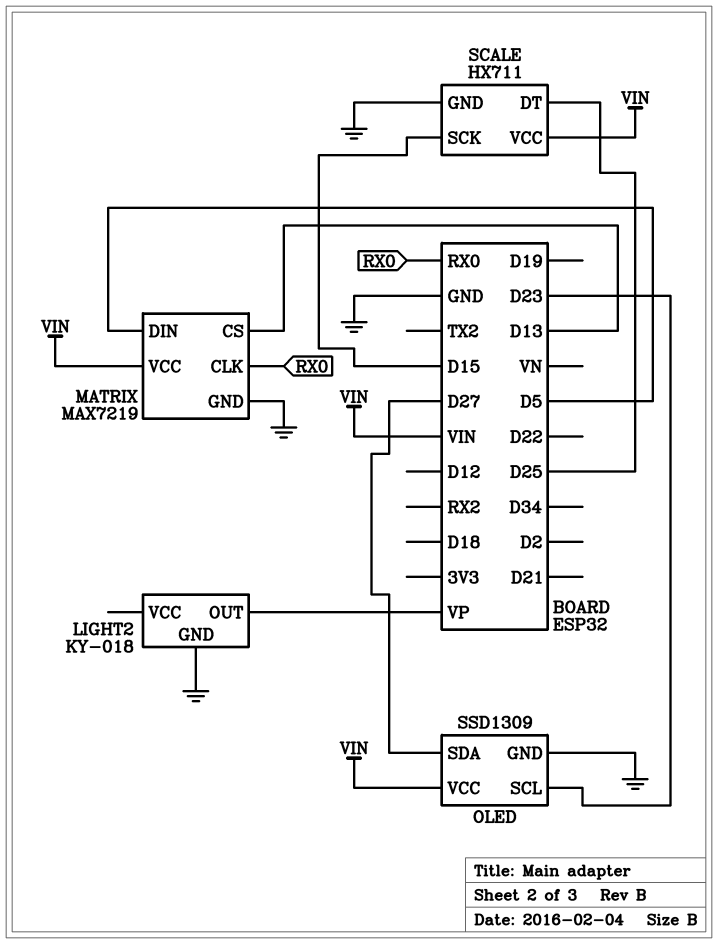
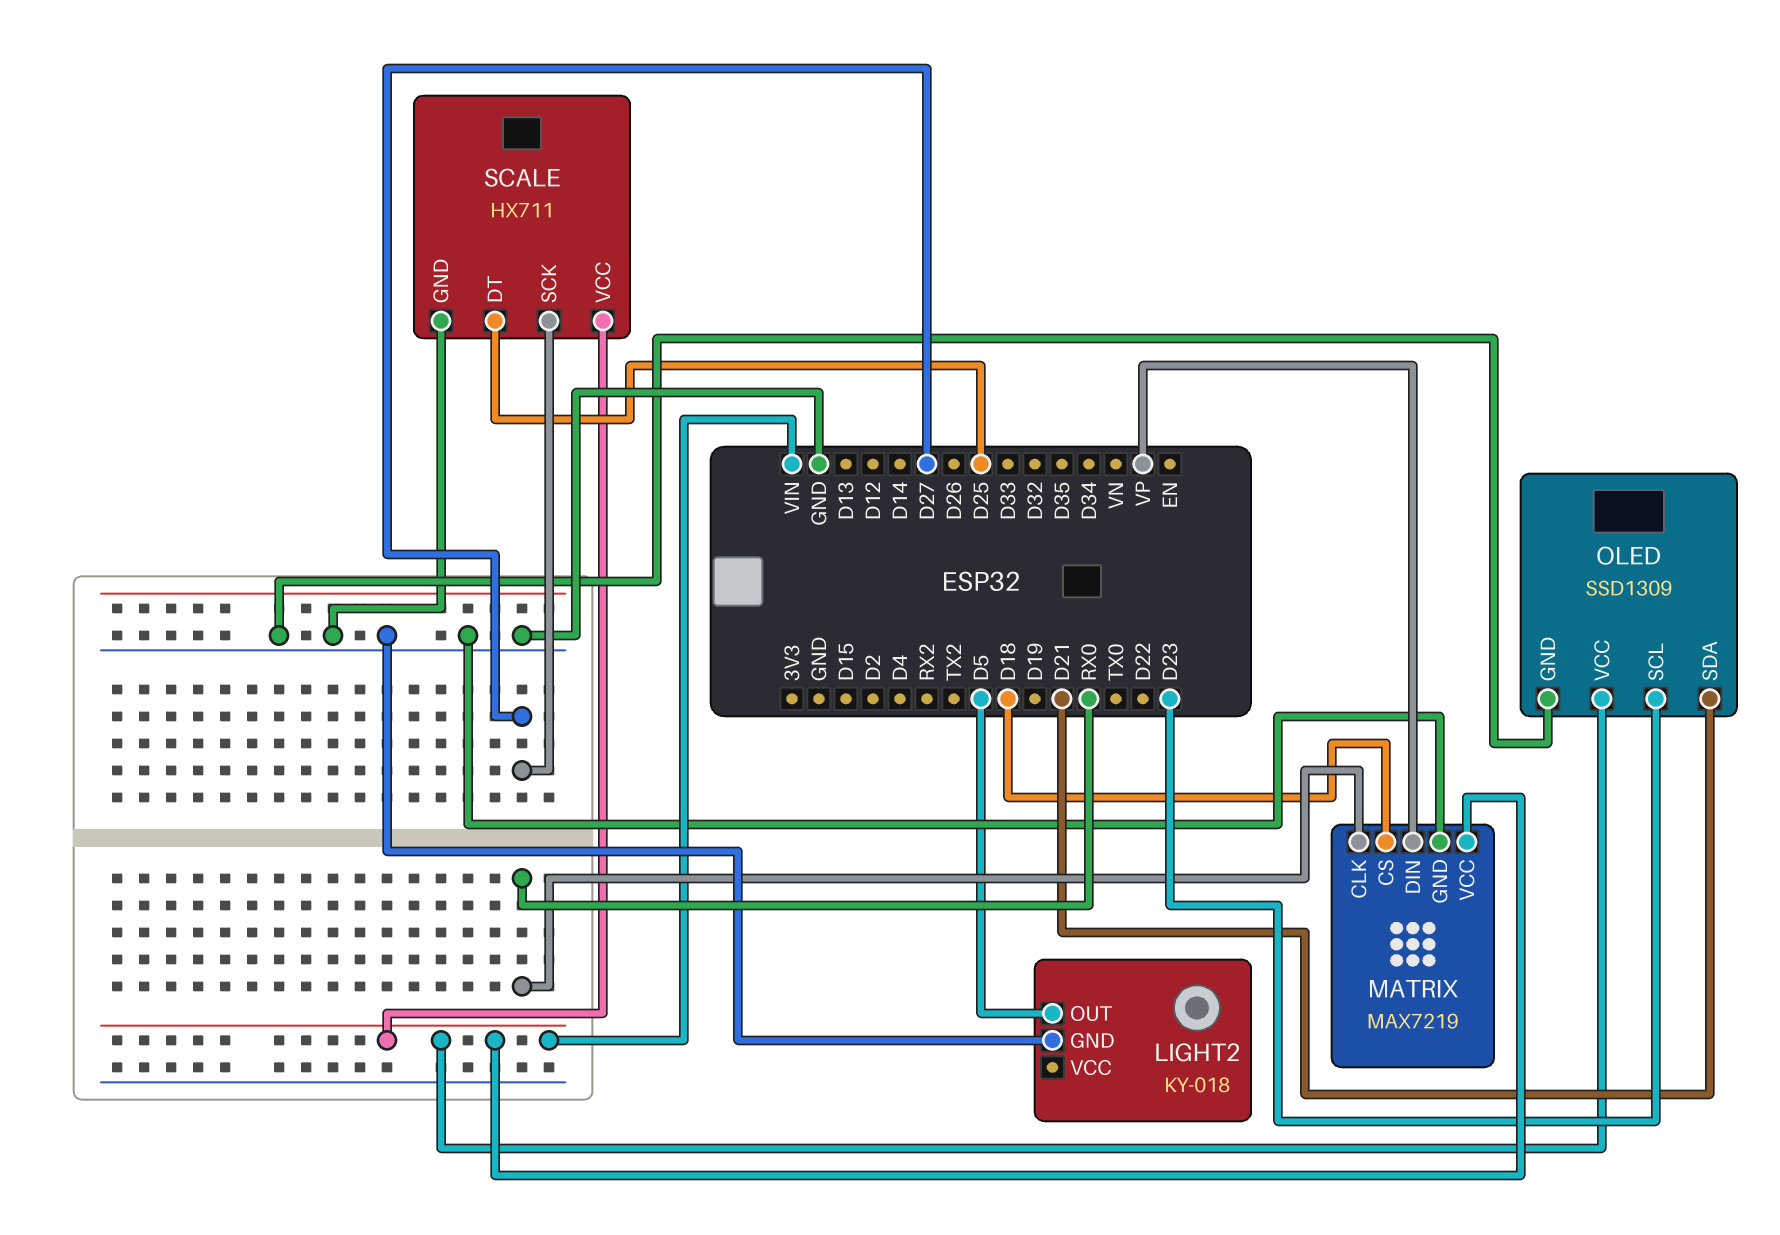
LIGHT2 pin OUT: VP -> D5
MATRIX pin CS: D13 -> D18
MATRIX pin DIN: D5 -> VP
OLED pin SDA: D27 -> D21
SCALE pin SCK: D15 -> D27

